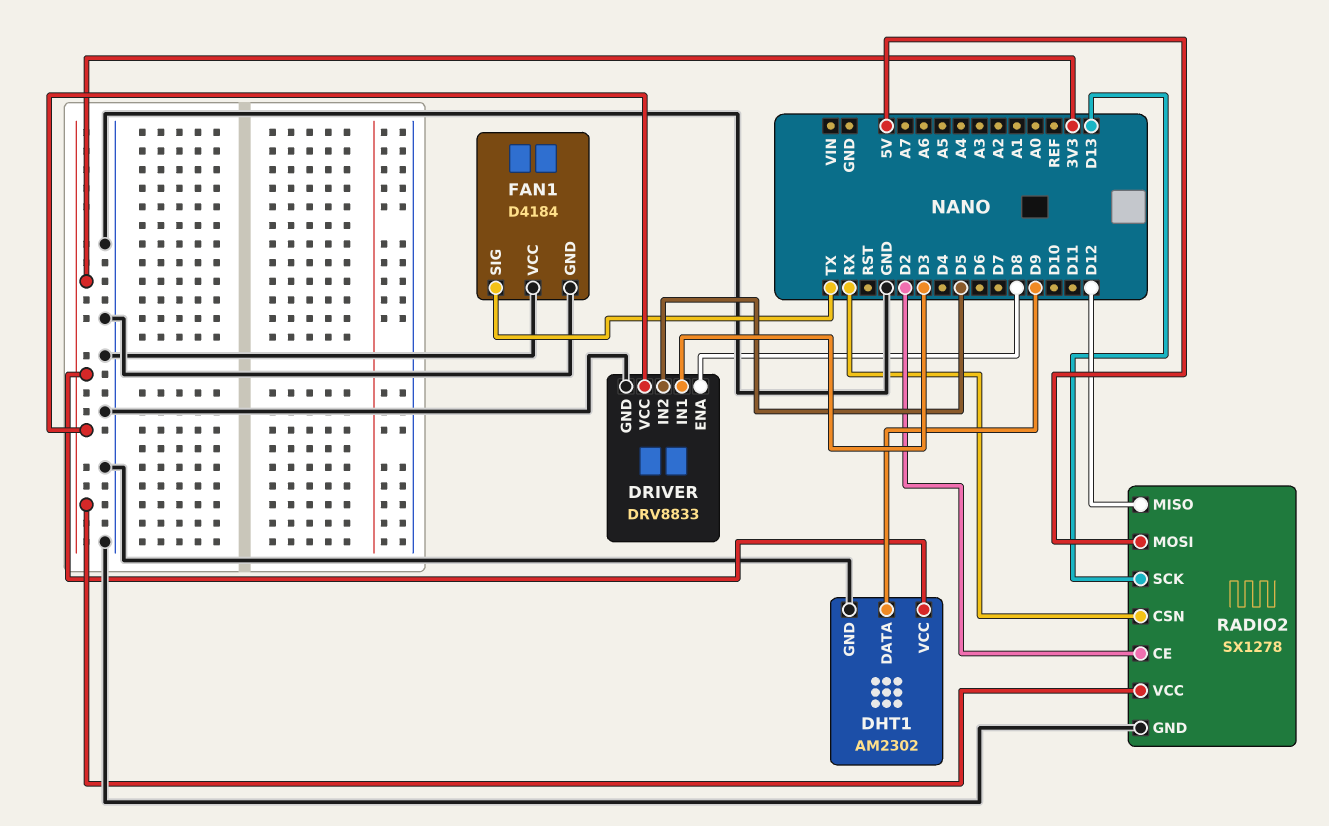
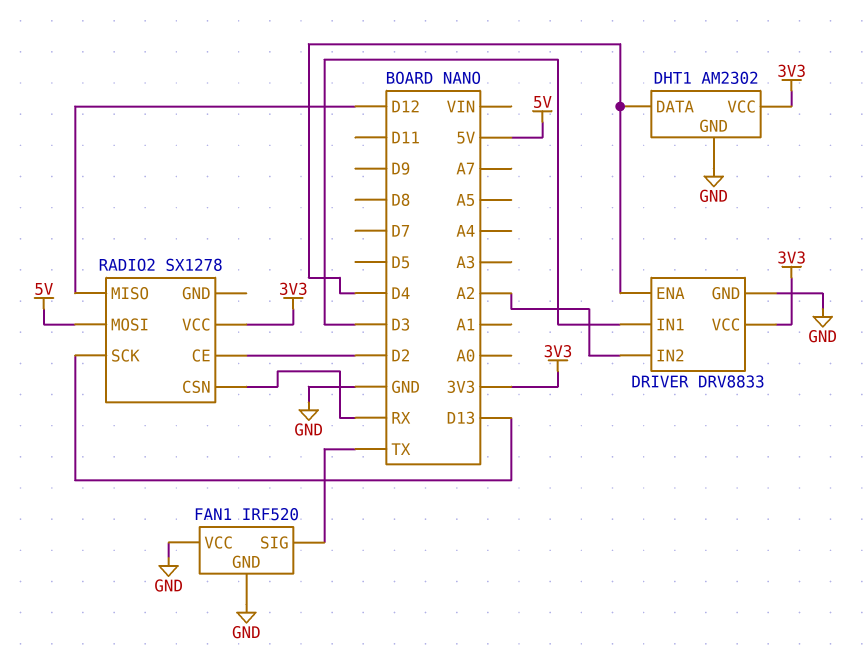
DHT1 pin DATA: D9 -> D4
DRIVER pin ENA: D8 -> D4
DRIVER pin IN2: D5 -> A2
FAN1: D4184 -> IRF520
RADIO2 pin GND: GND -> none

